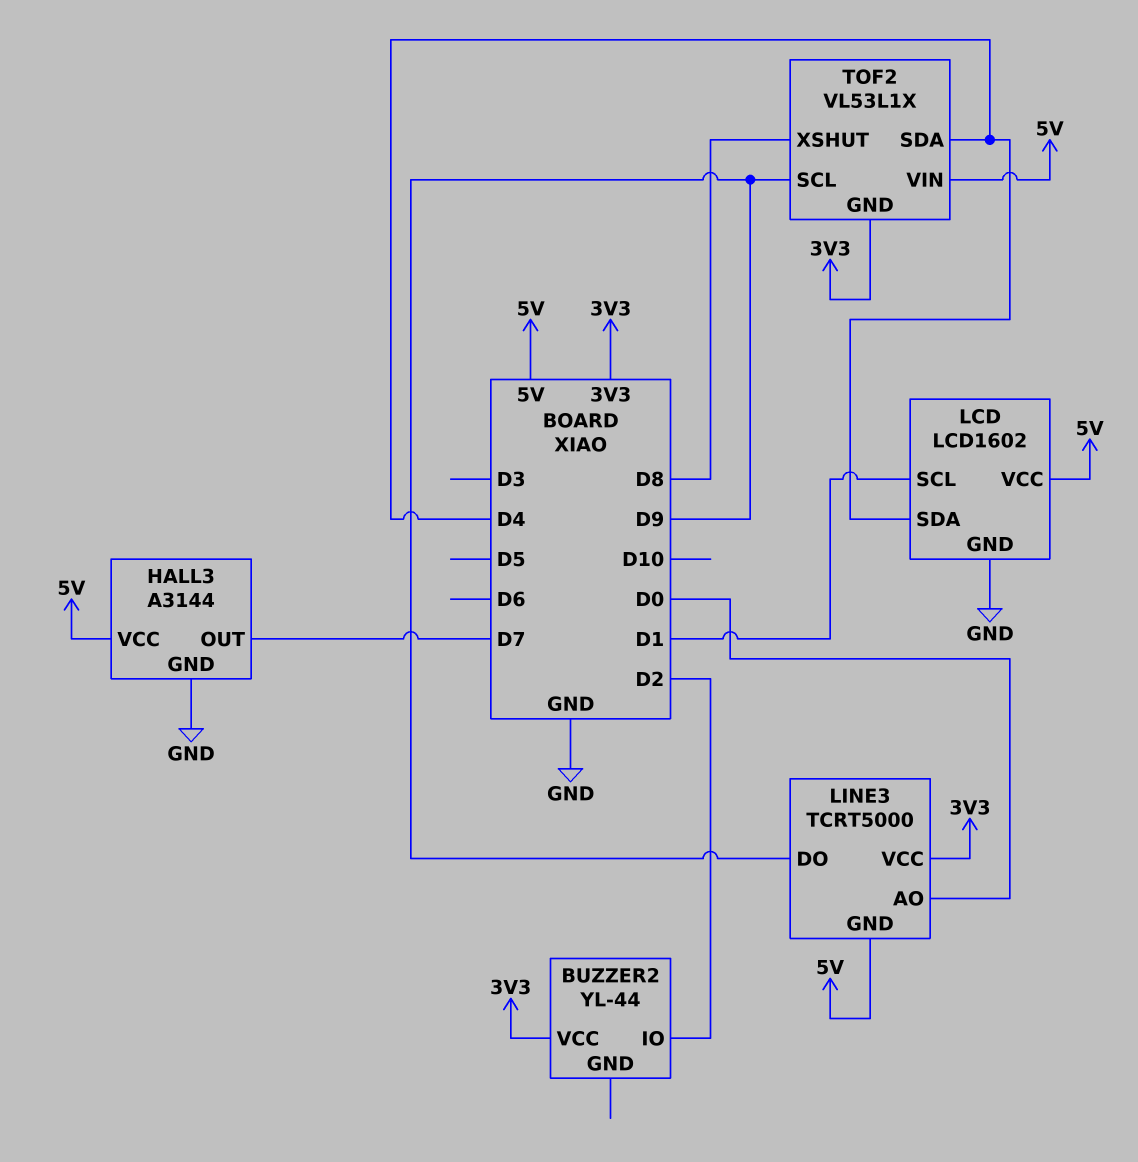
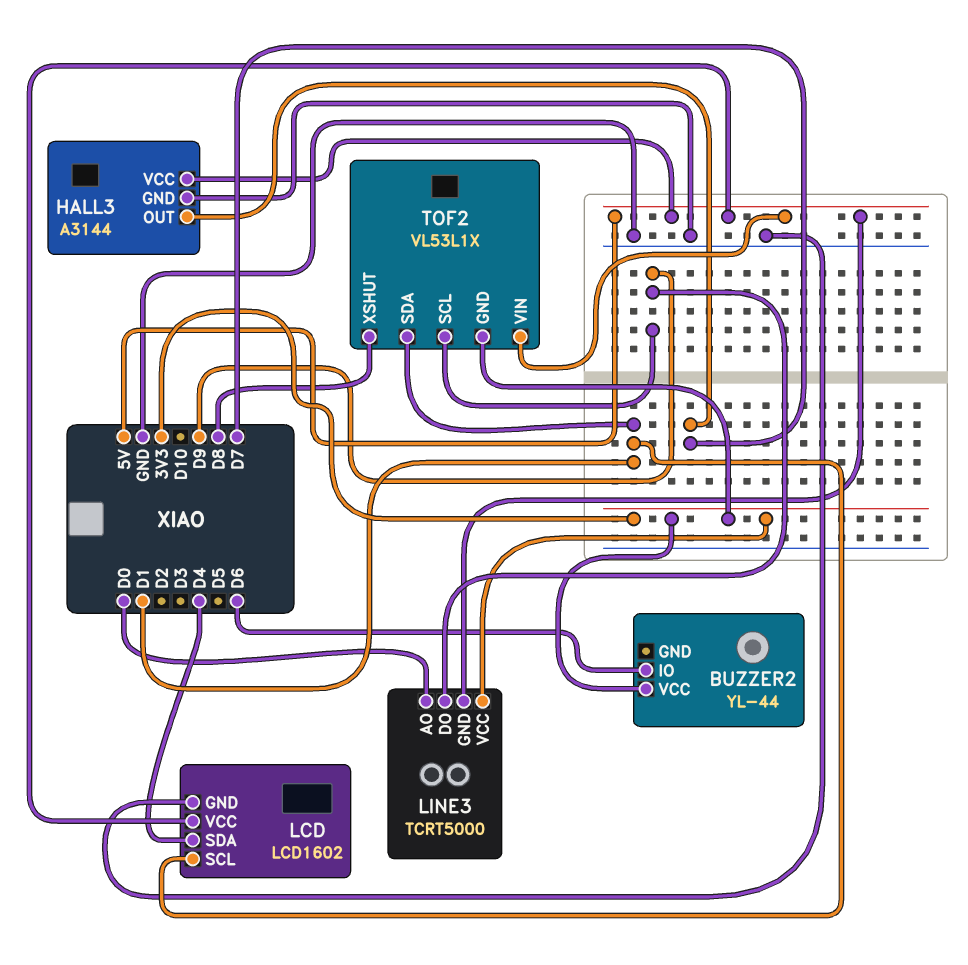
BUZZER2 pin IO: D2 -> D6
TOF2 pin SDA: D4 -> D1

